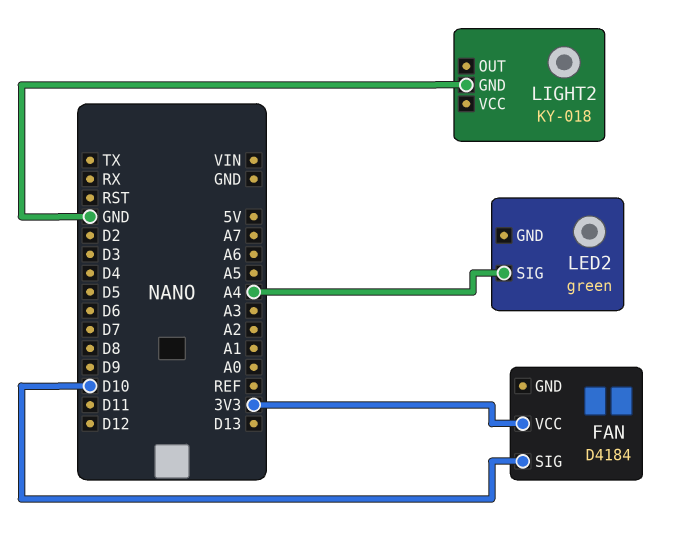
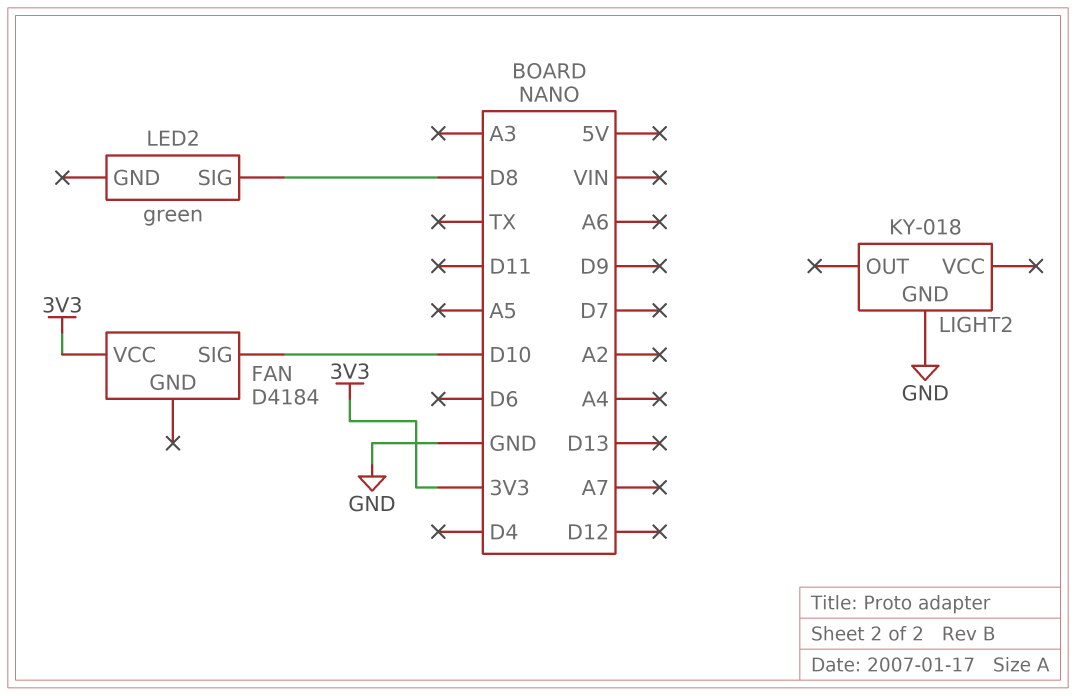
LED2 pin SIG: A4 -> D8

